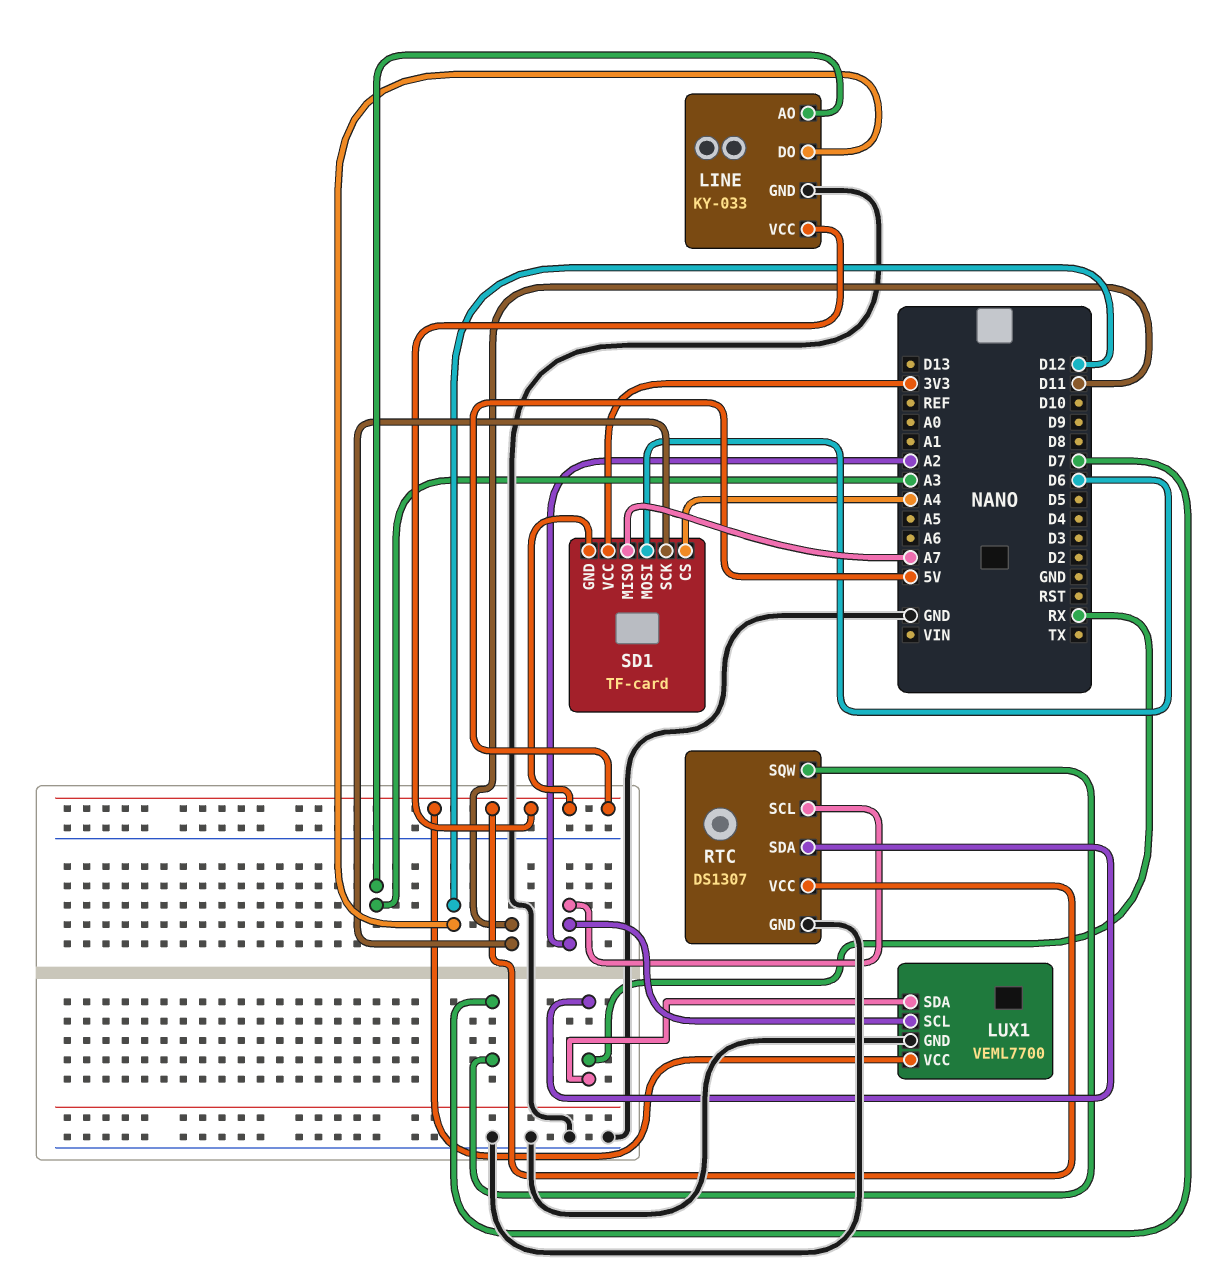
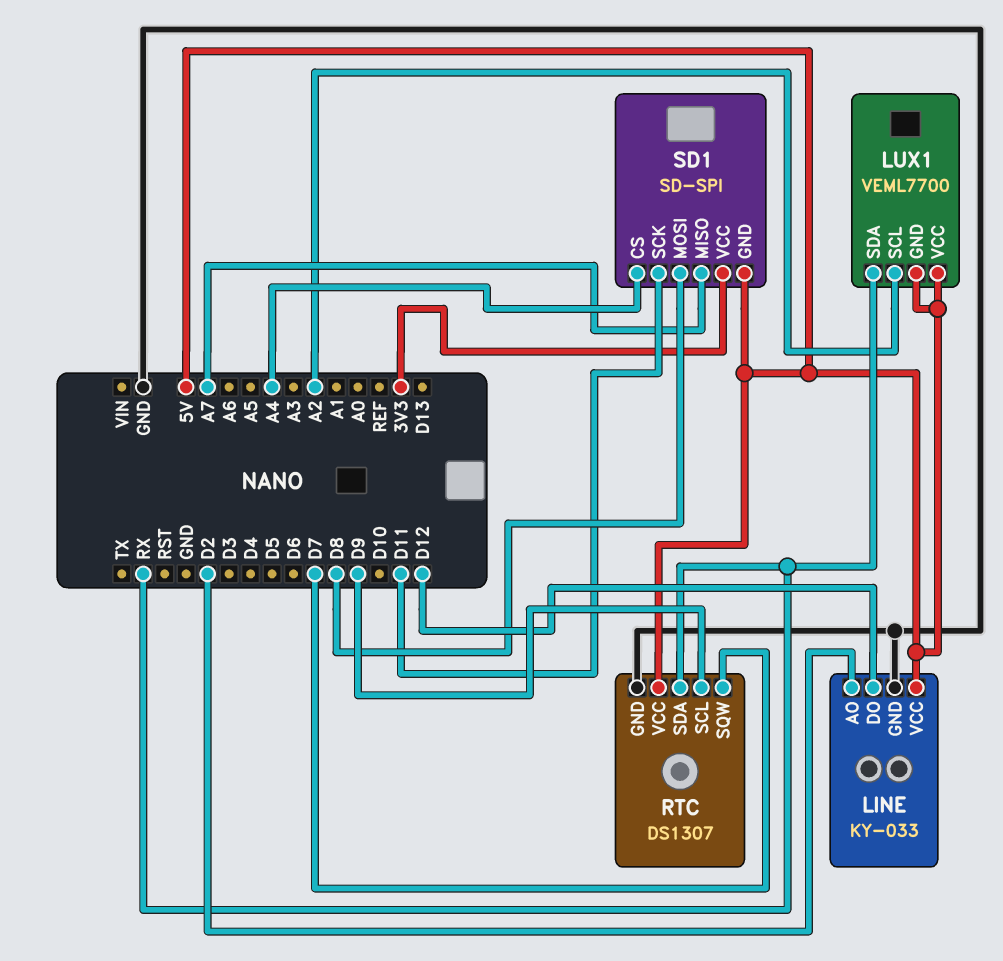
LINE pin AO: A3 -> D2
LUX1 pin GND: GND -> 5V
RTC pin SCL: A2 -> D9
SD1: TF-card -> SD-SPI
SD1 pin MOSI: D6 -> D8

